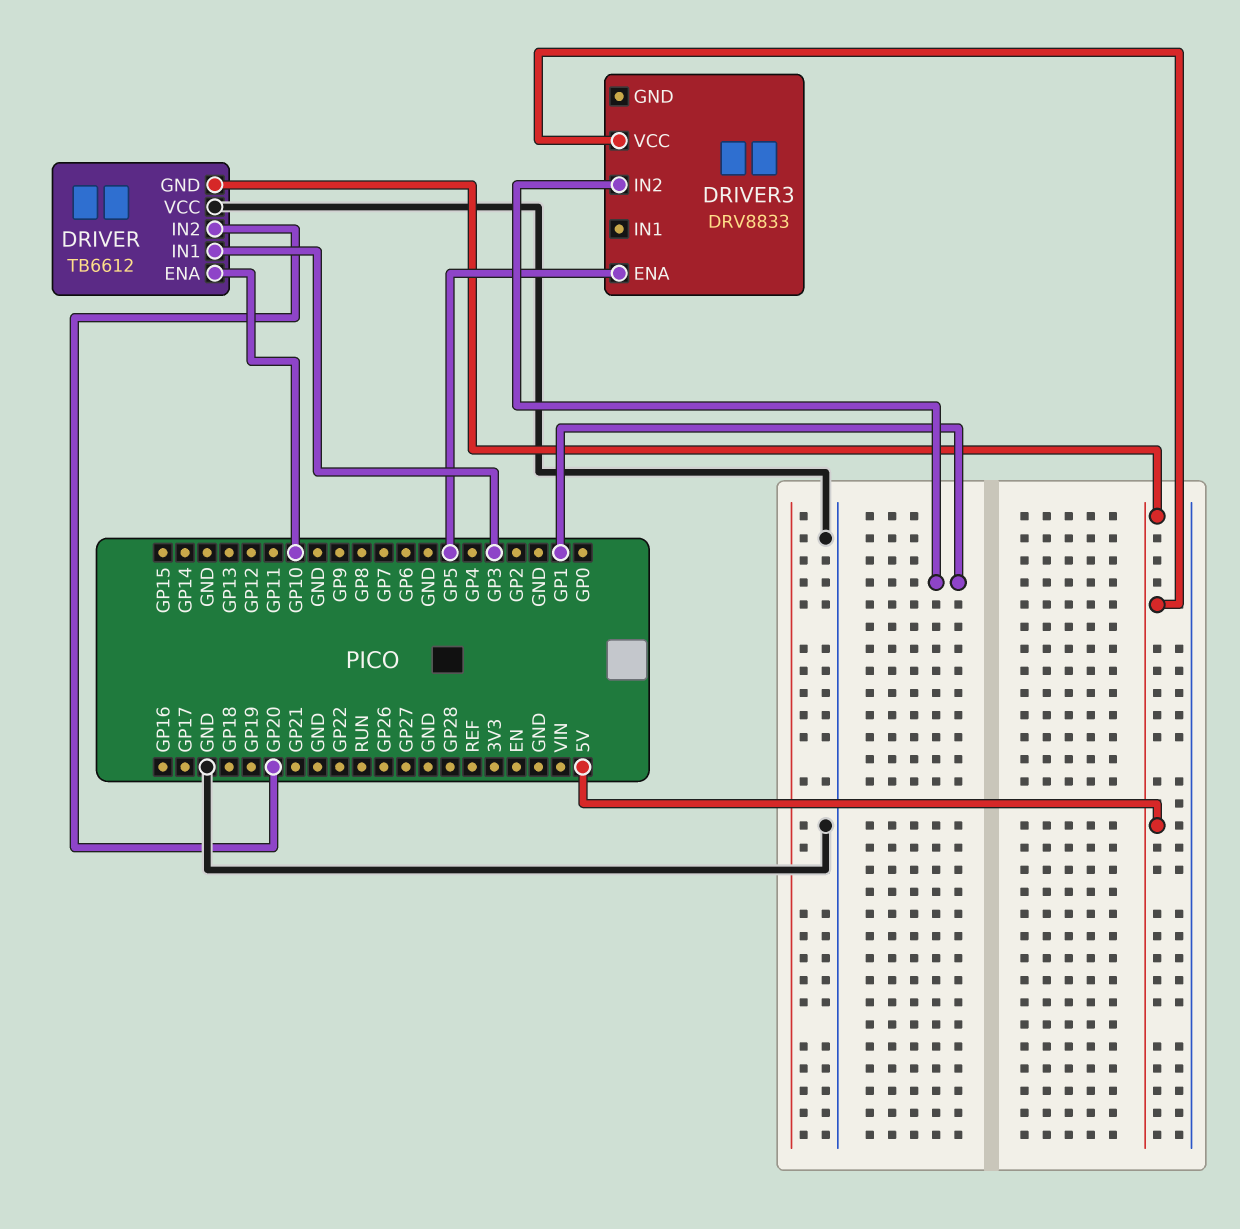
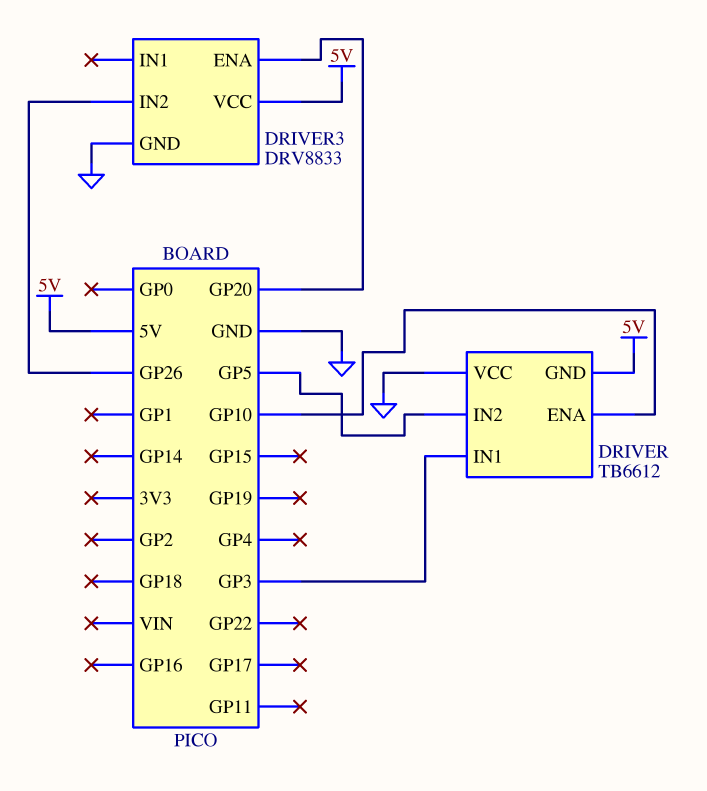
DRIVER pin IN2: GP20 -> GP5
DRIVER3 pin ENA: GP5 -> GP20
DRIVER3 pin GND: none -> GND
DRIVER3 pin IN2: GP1 -> GP26

